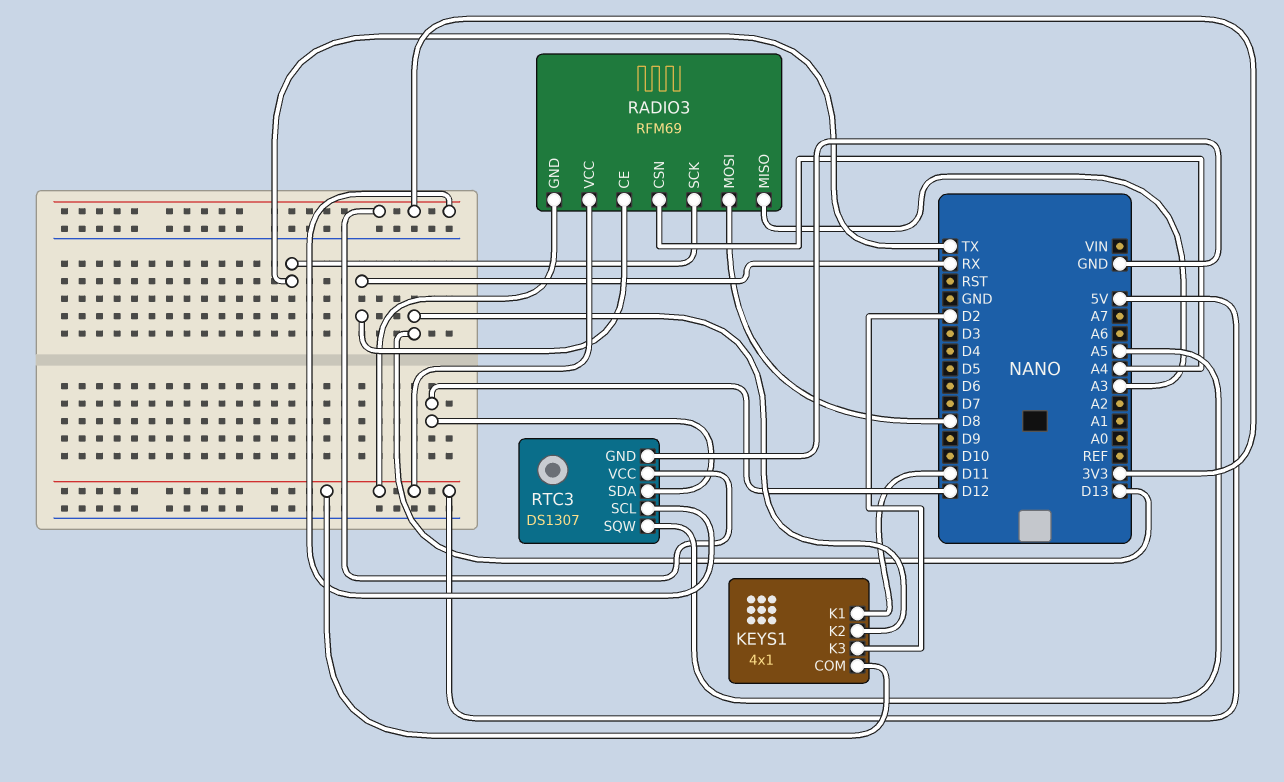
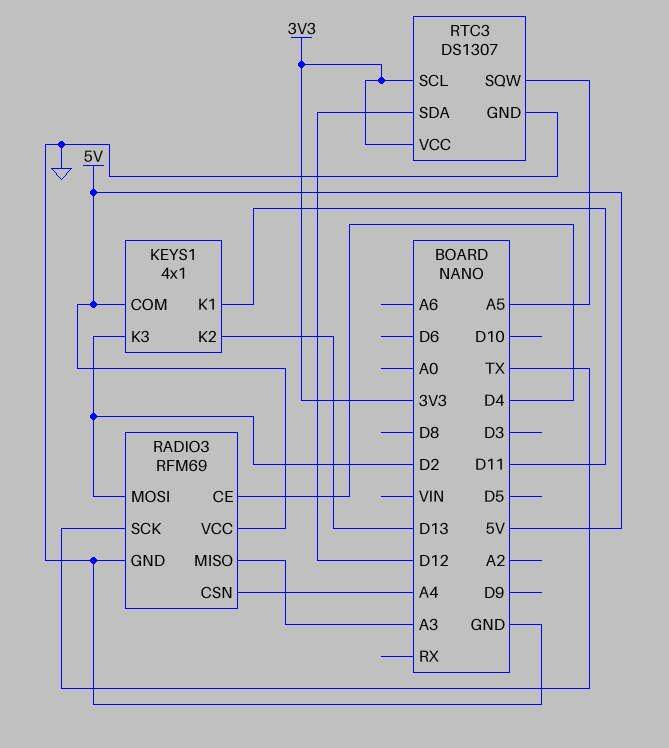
RADIO3 pin CE: RX -> D4
RADIO3 pin GND: 5V -> GND
RADIO3 pin MOSI: D8 -> D2

